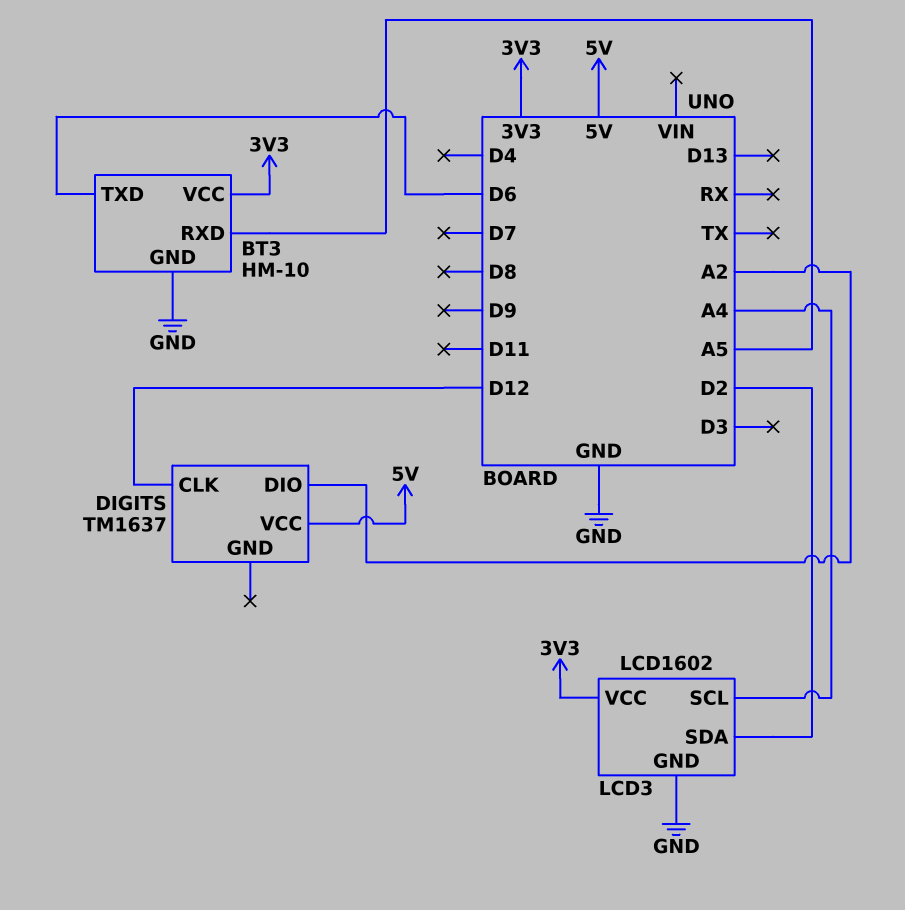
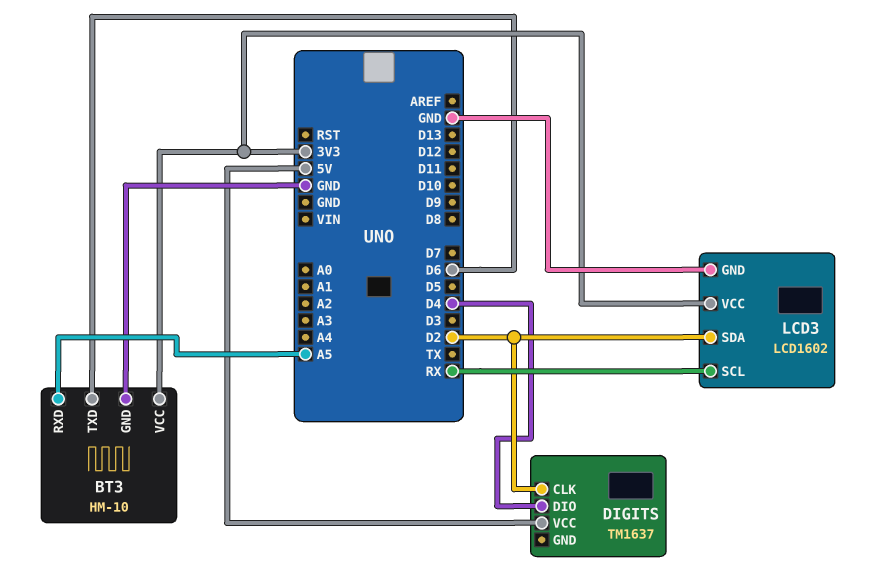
DIGITS pin CLK: D12 -> D2
DIGITS pin DIO: A2 -> D4
LCD3 pin SCL: A4 -> RX

